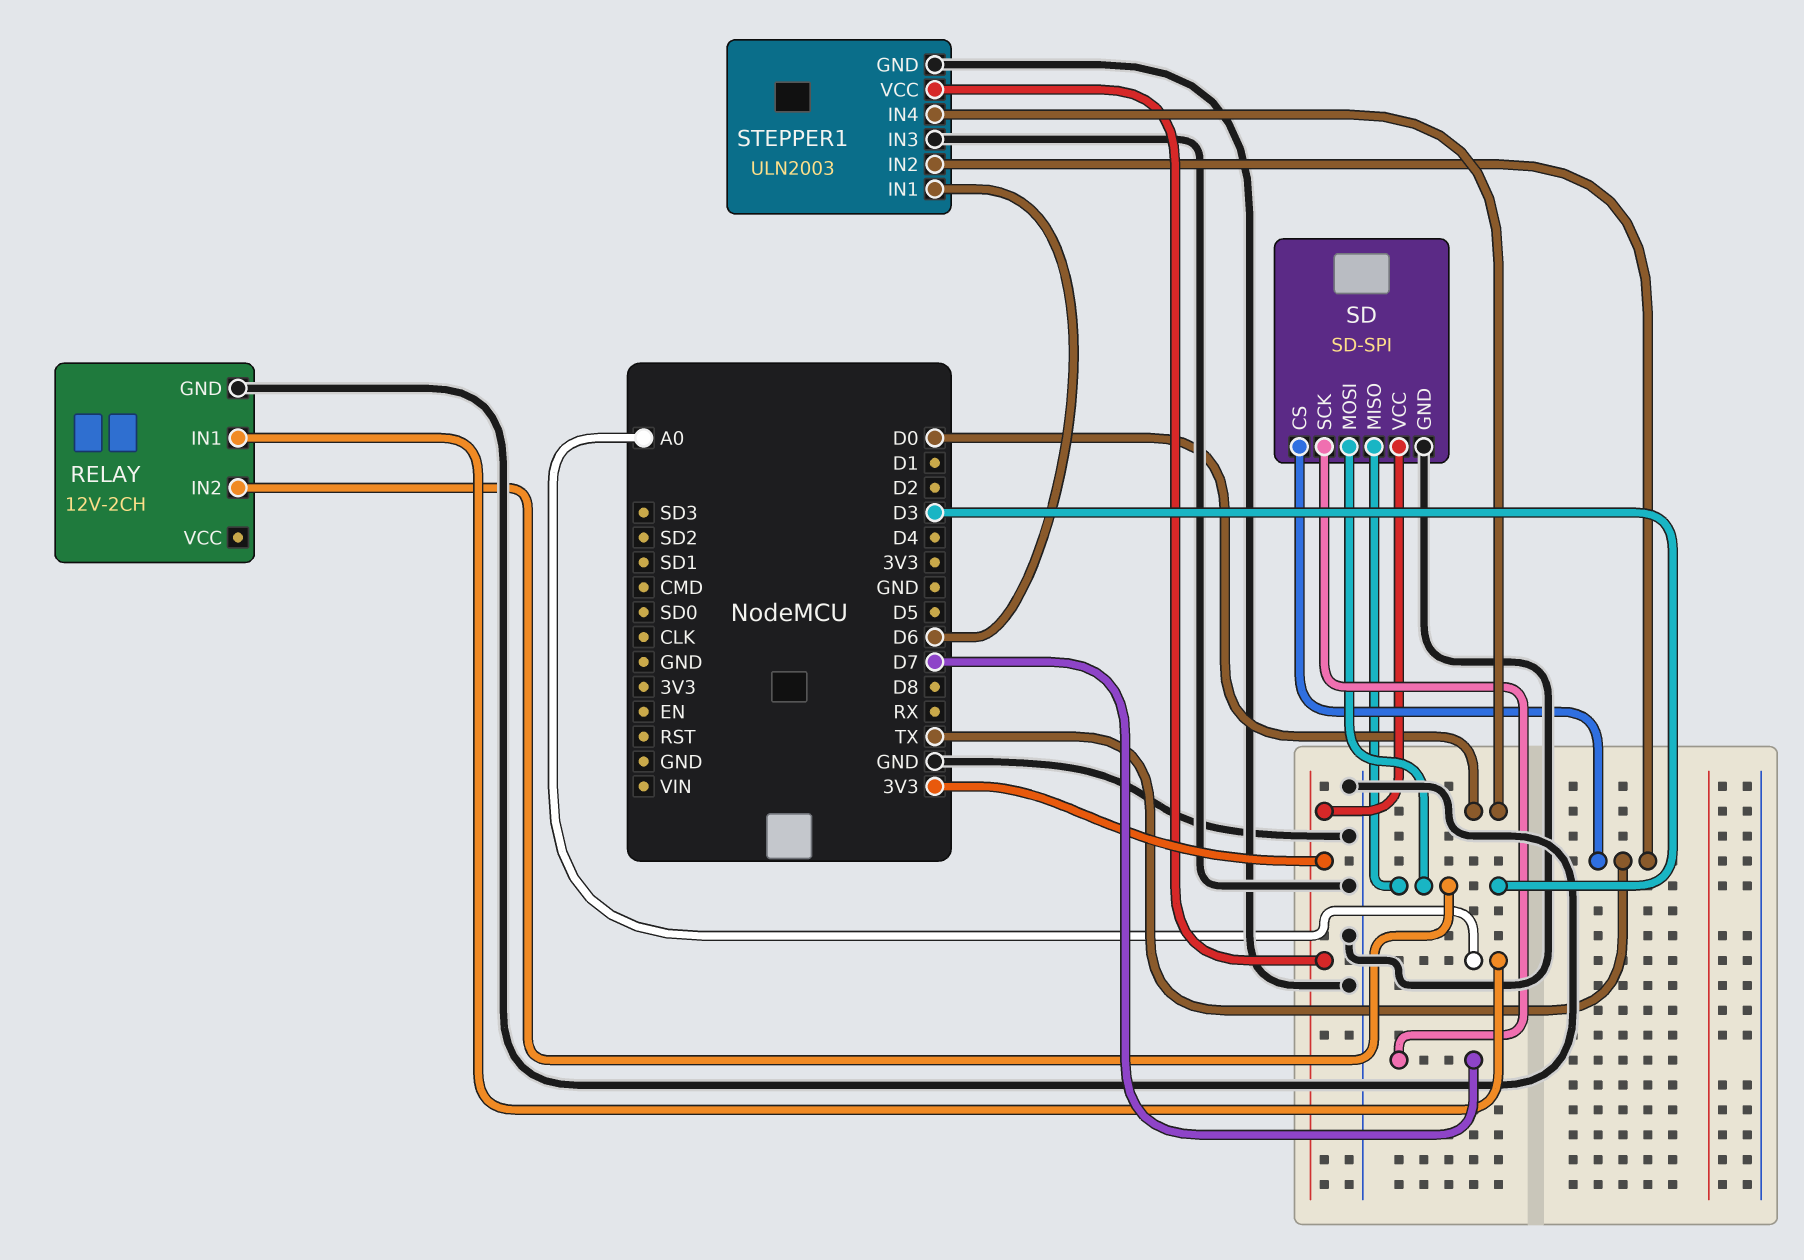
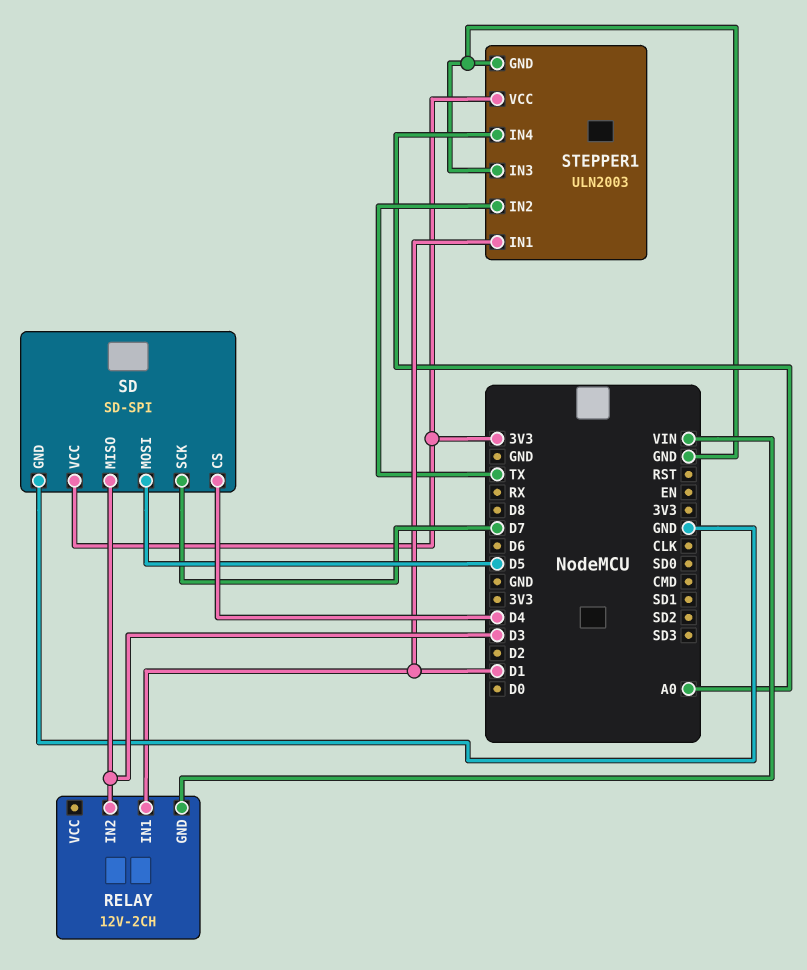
RELAY pin GND: GND -> VIN
RELAY pin IN1: A0 -> D1
SD pin CS: TX -> D4
SD pin MOSI: D3 -> D5
STEPPER1 pin IN1: D6 -> D1
STEPPER1 pin IN4: D0 -> A0

